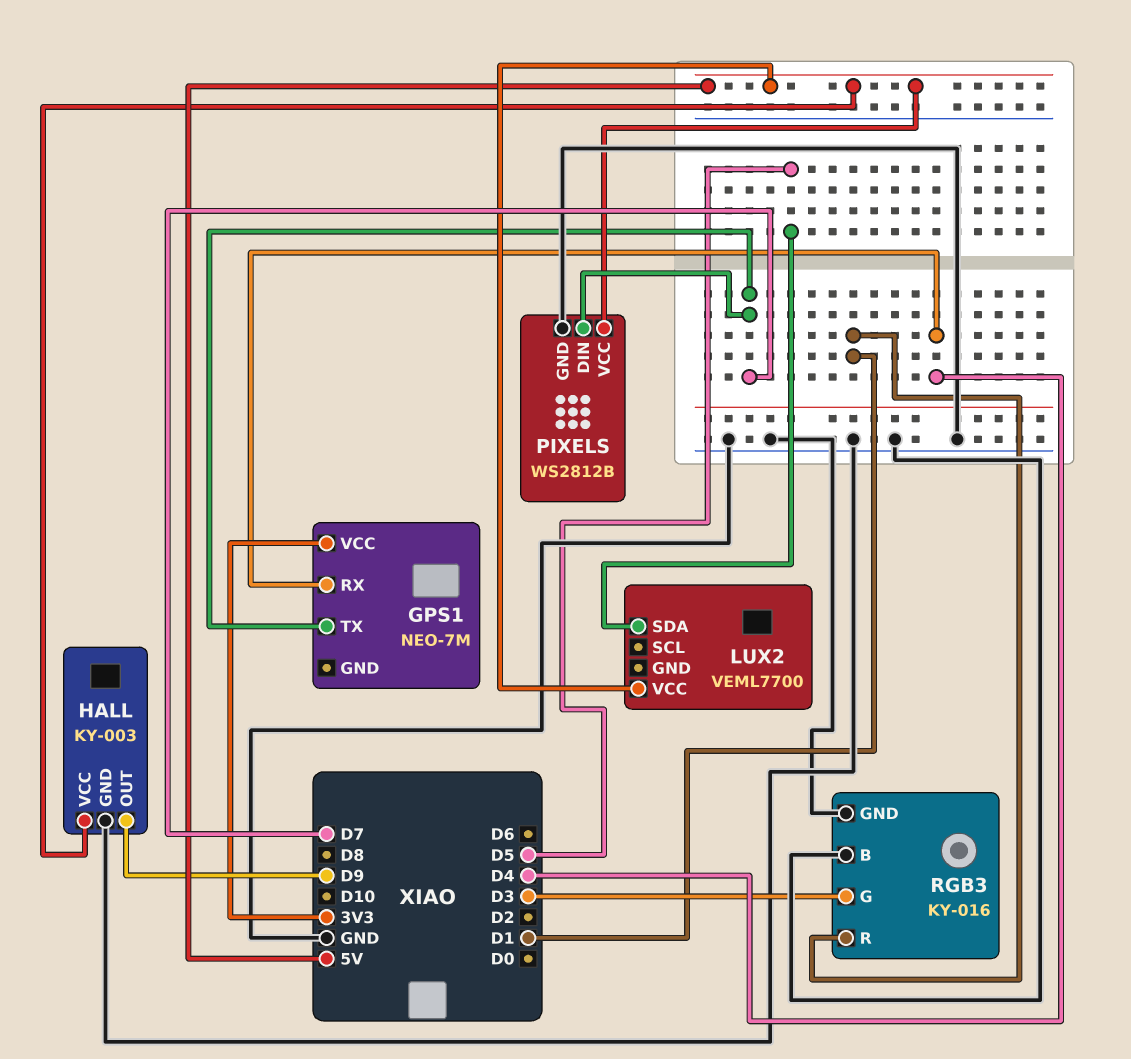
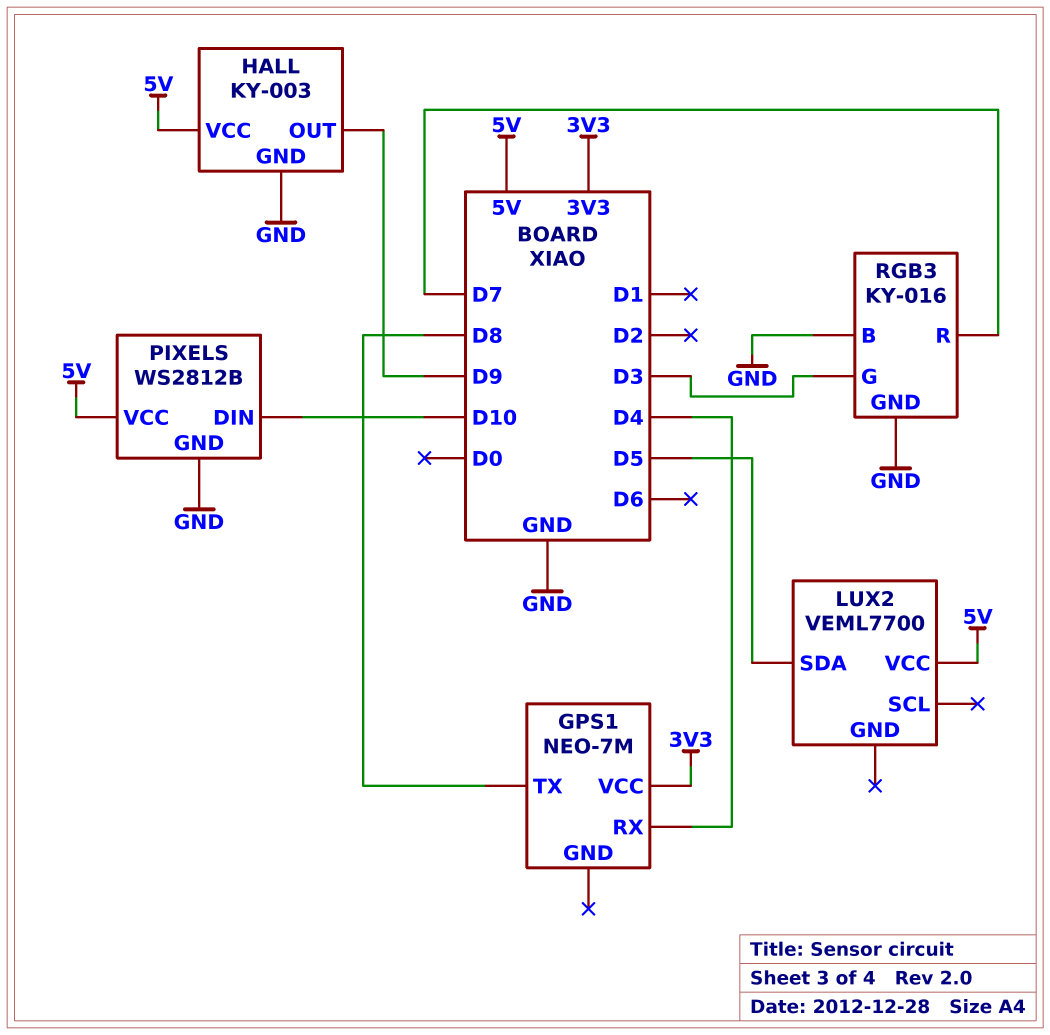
GPS1 pin TX: D7 -> D8
PIXELS pin DIN: D7 -> D10
RGB3 pin R: D1 -> D7

